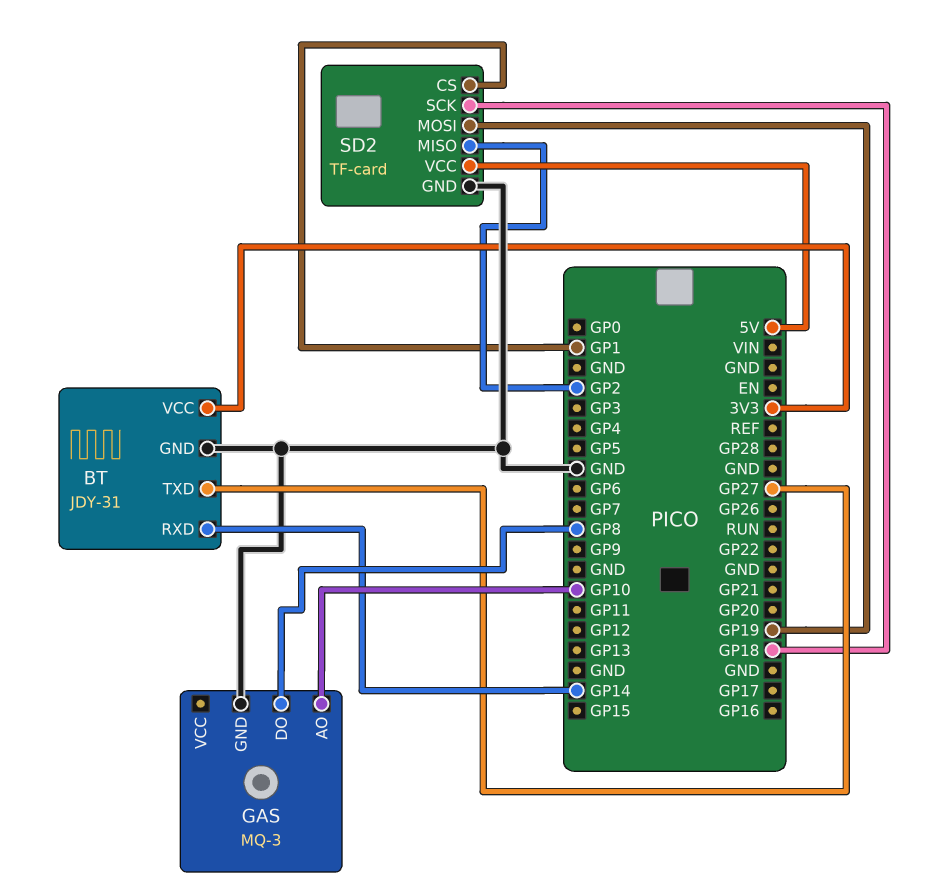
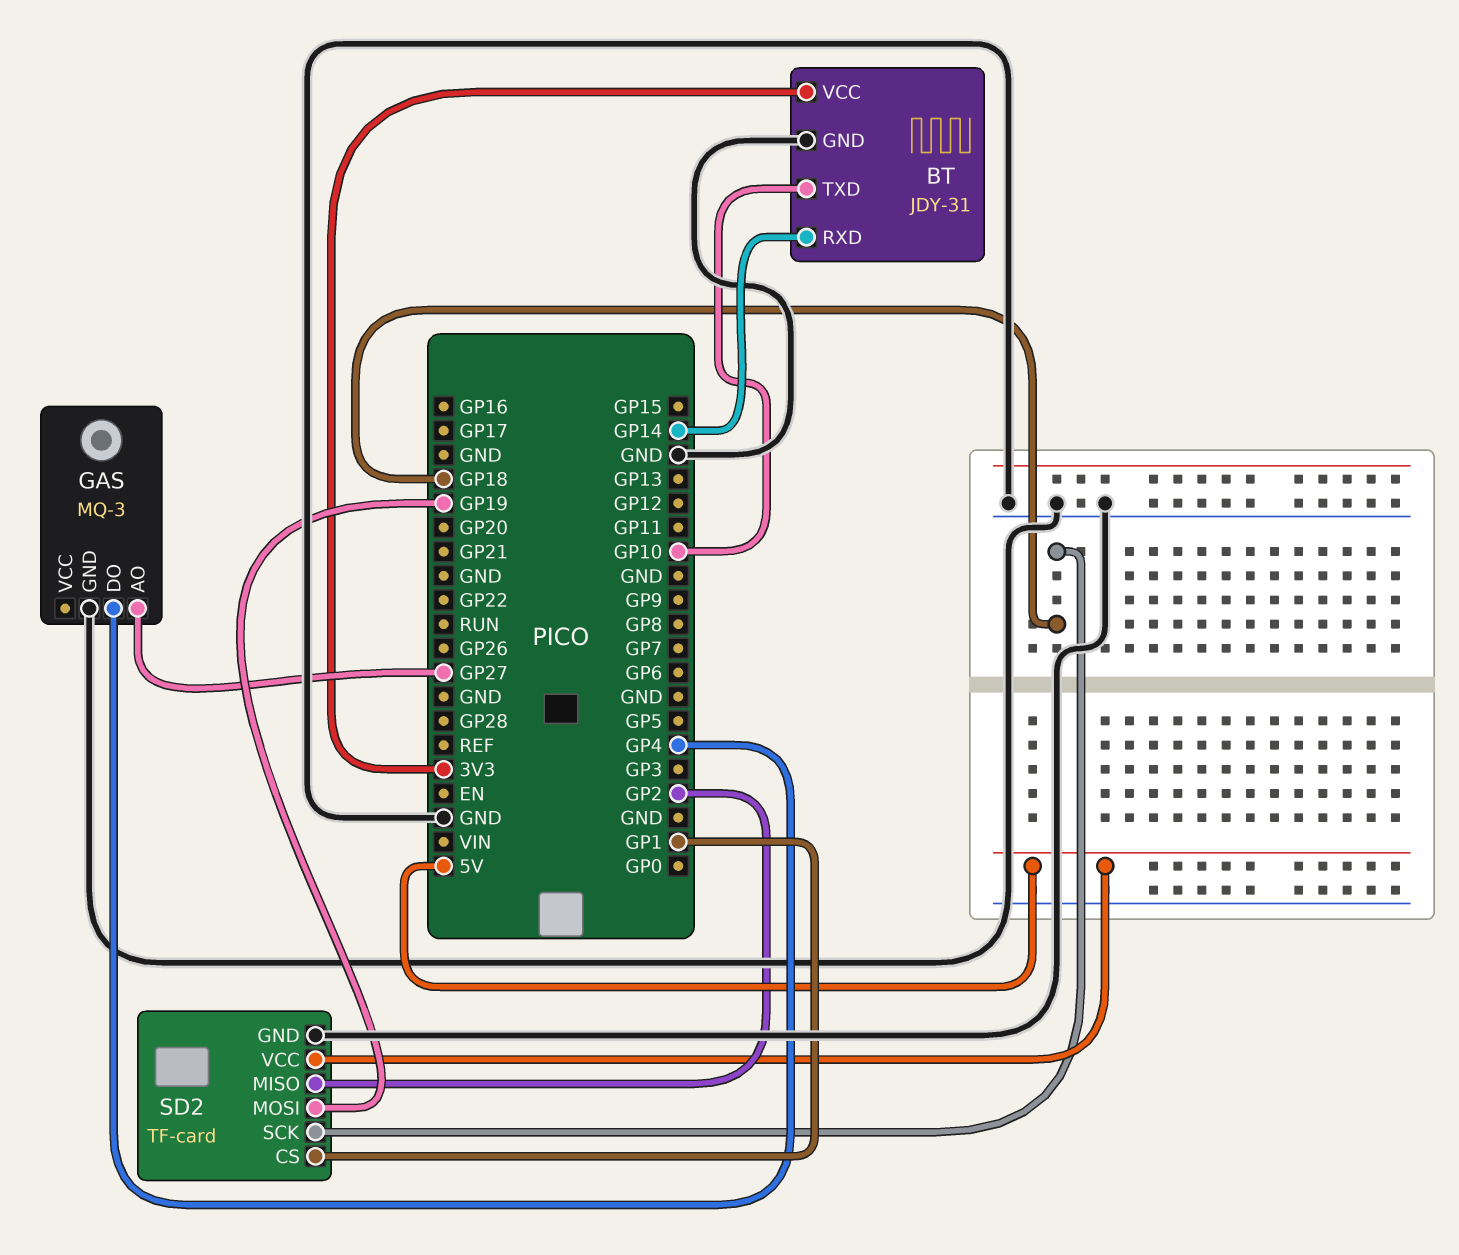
BT pin TXD: GP27 -> GP10
GAS pin AO: GP10 -> GP27
GAS pin DO: GP8 -> GP4

